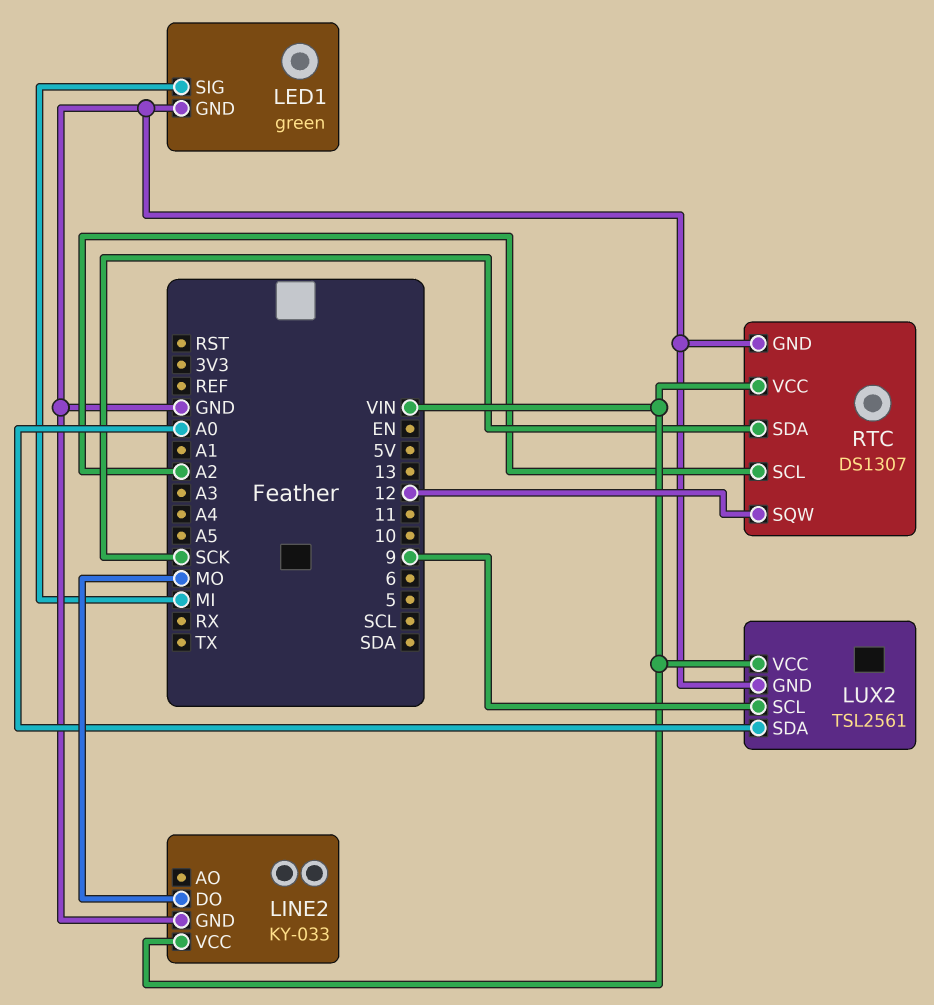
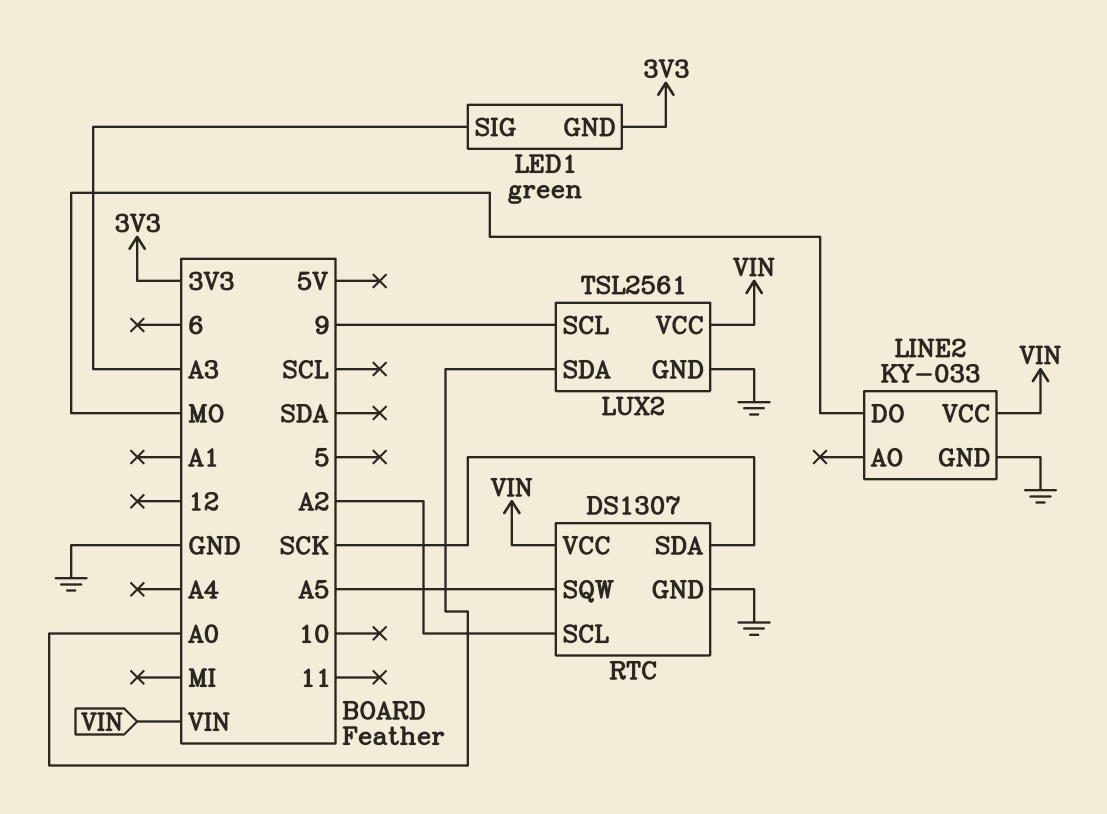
LED1 pin GND: GND -> 3V3
LED1 pin SIG: MI -> A3
RTC pin SQW: 12 -> A5

